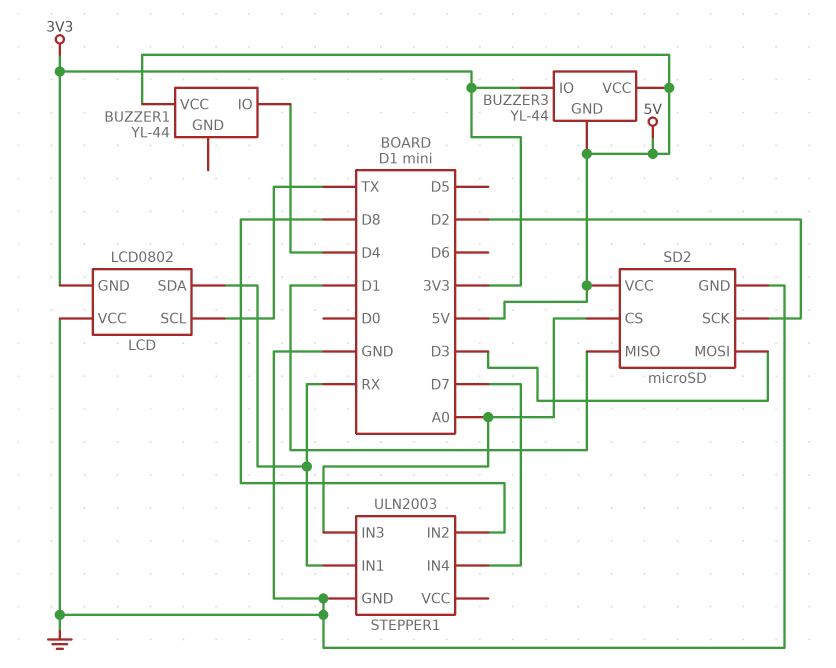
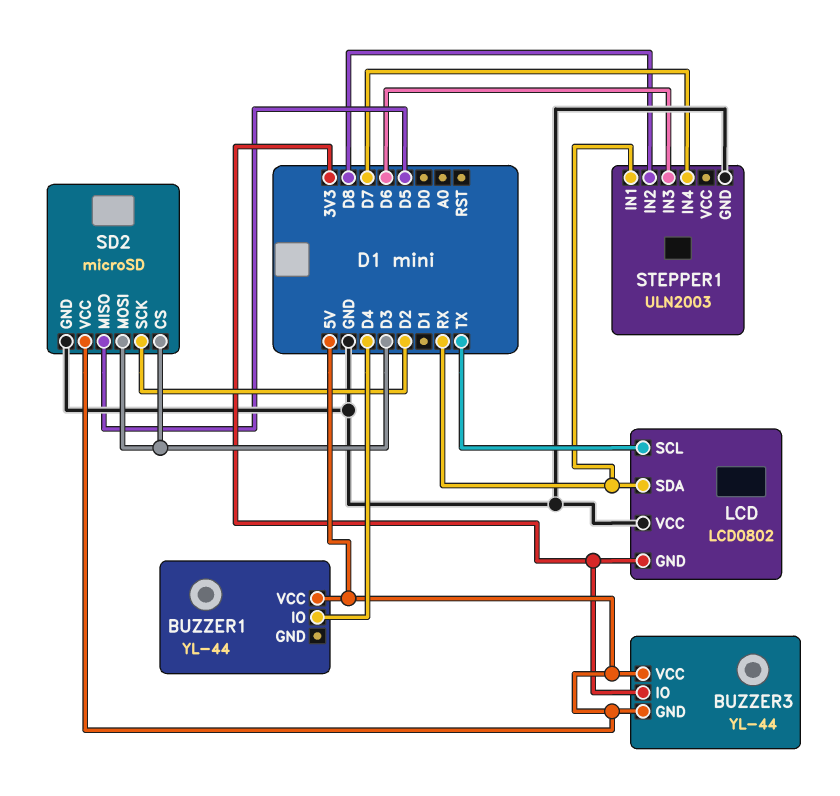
SD2 pin CS: A0 -> D3
SD2 pin MISO: D1 -> D5
STEPPER1 pin IN3: A0 -> D6

